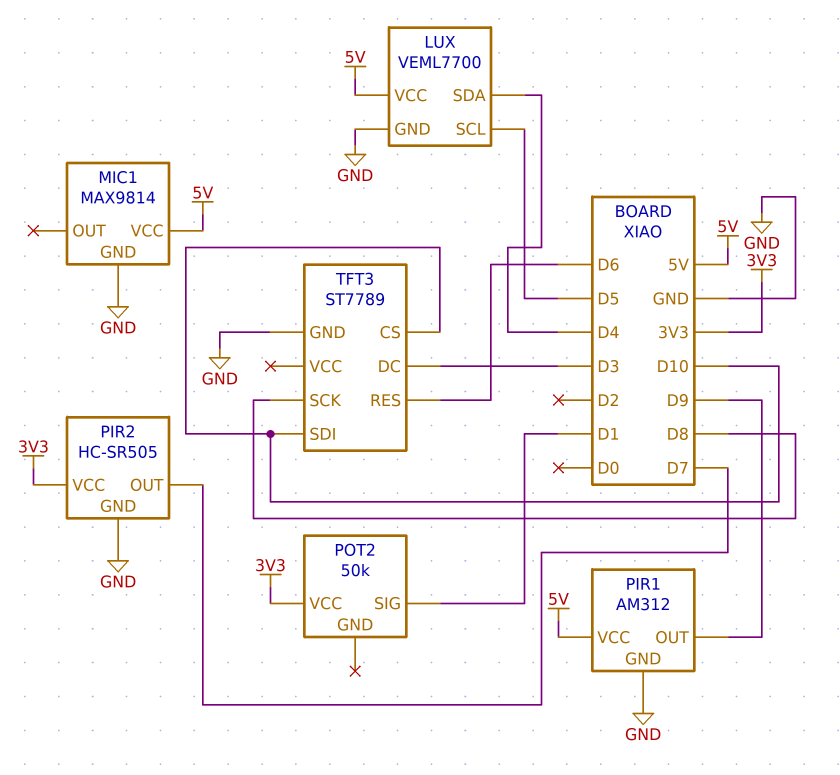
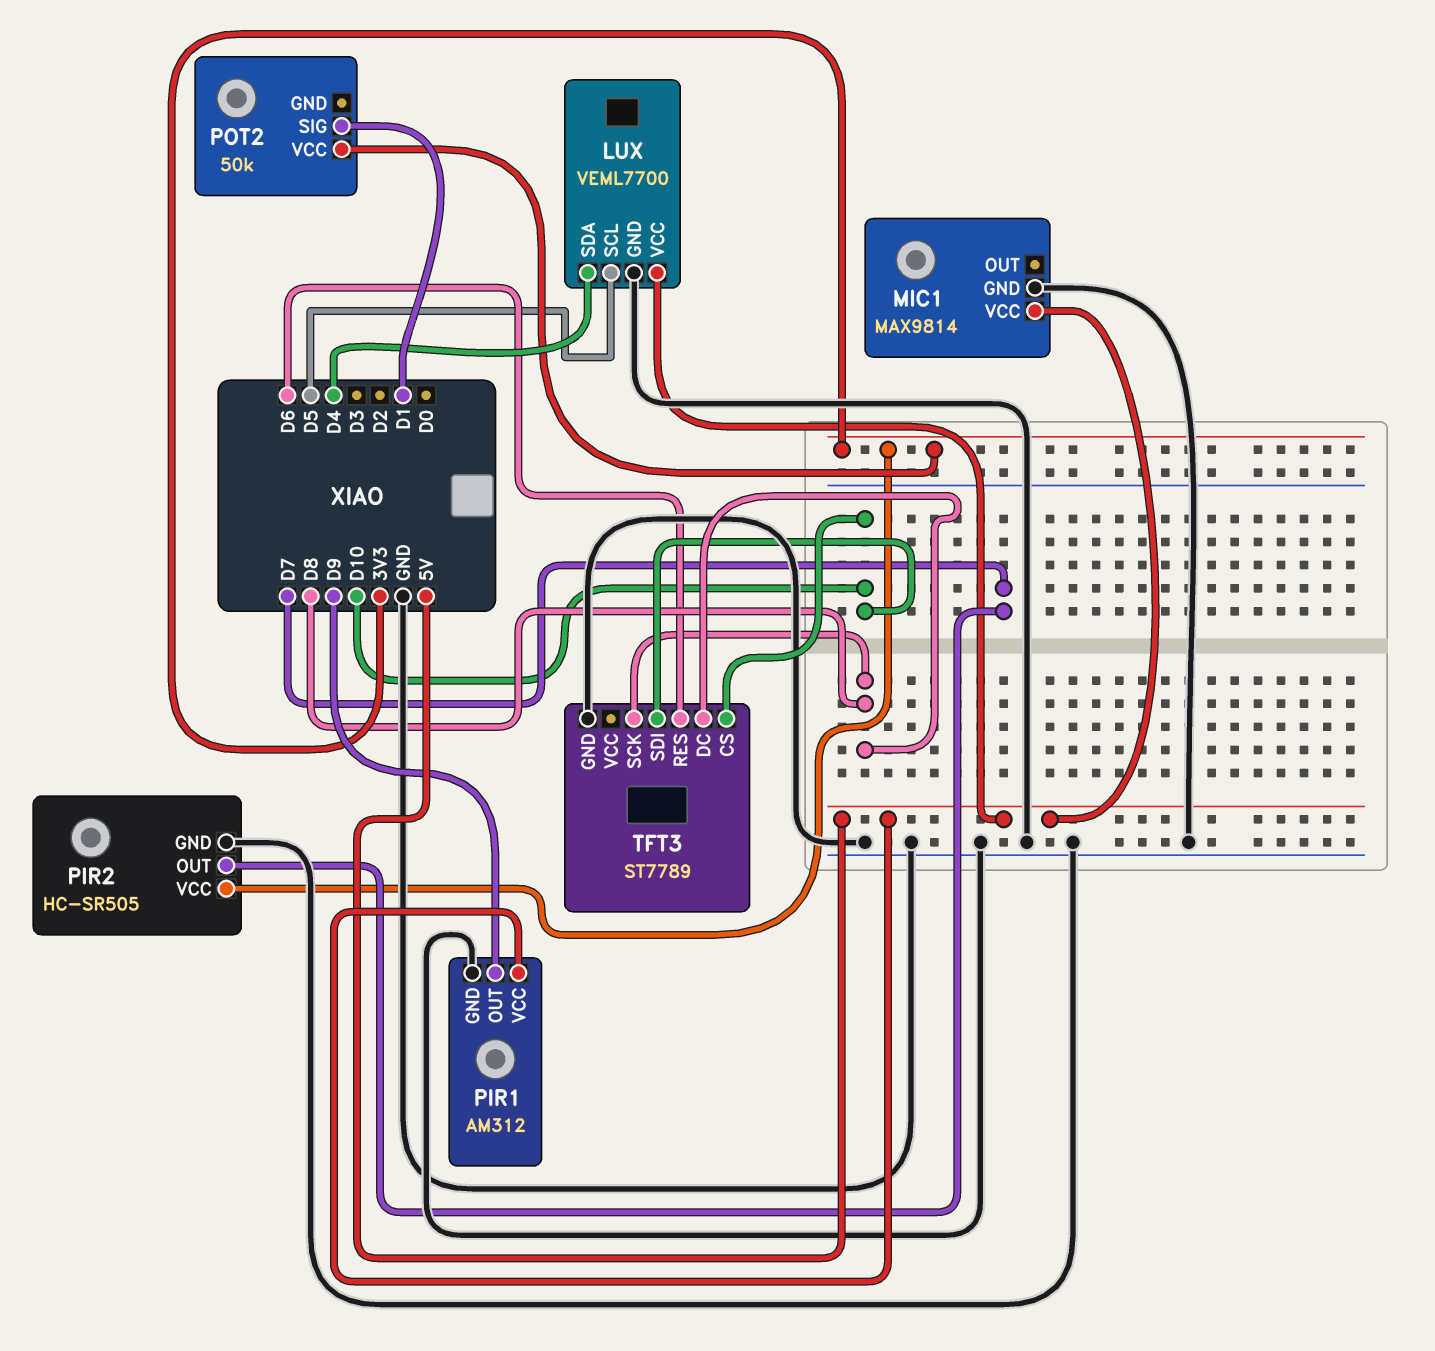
TFT3 pin DC: D3 -> D8

